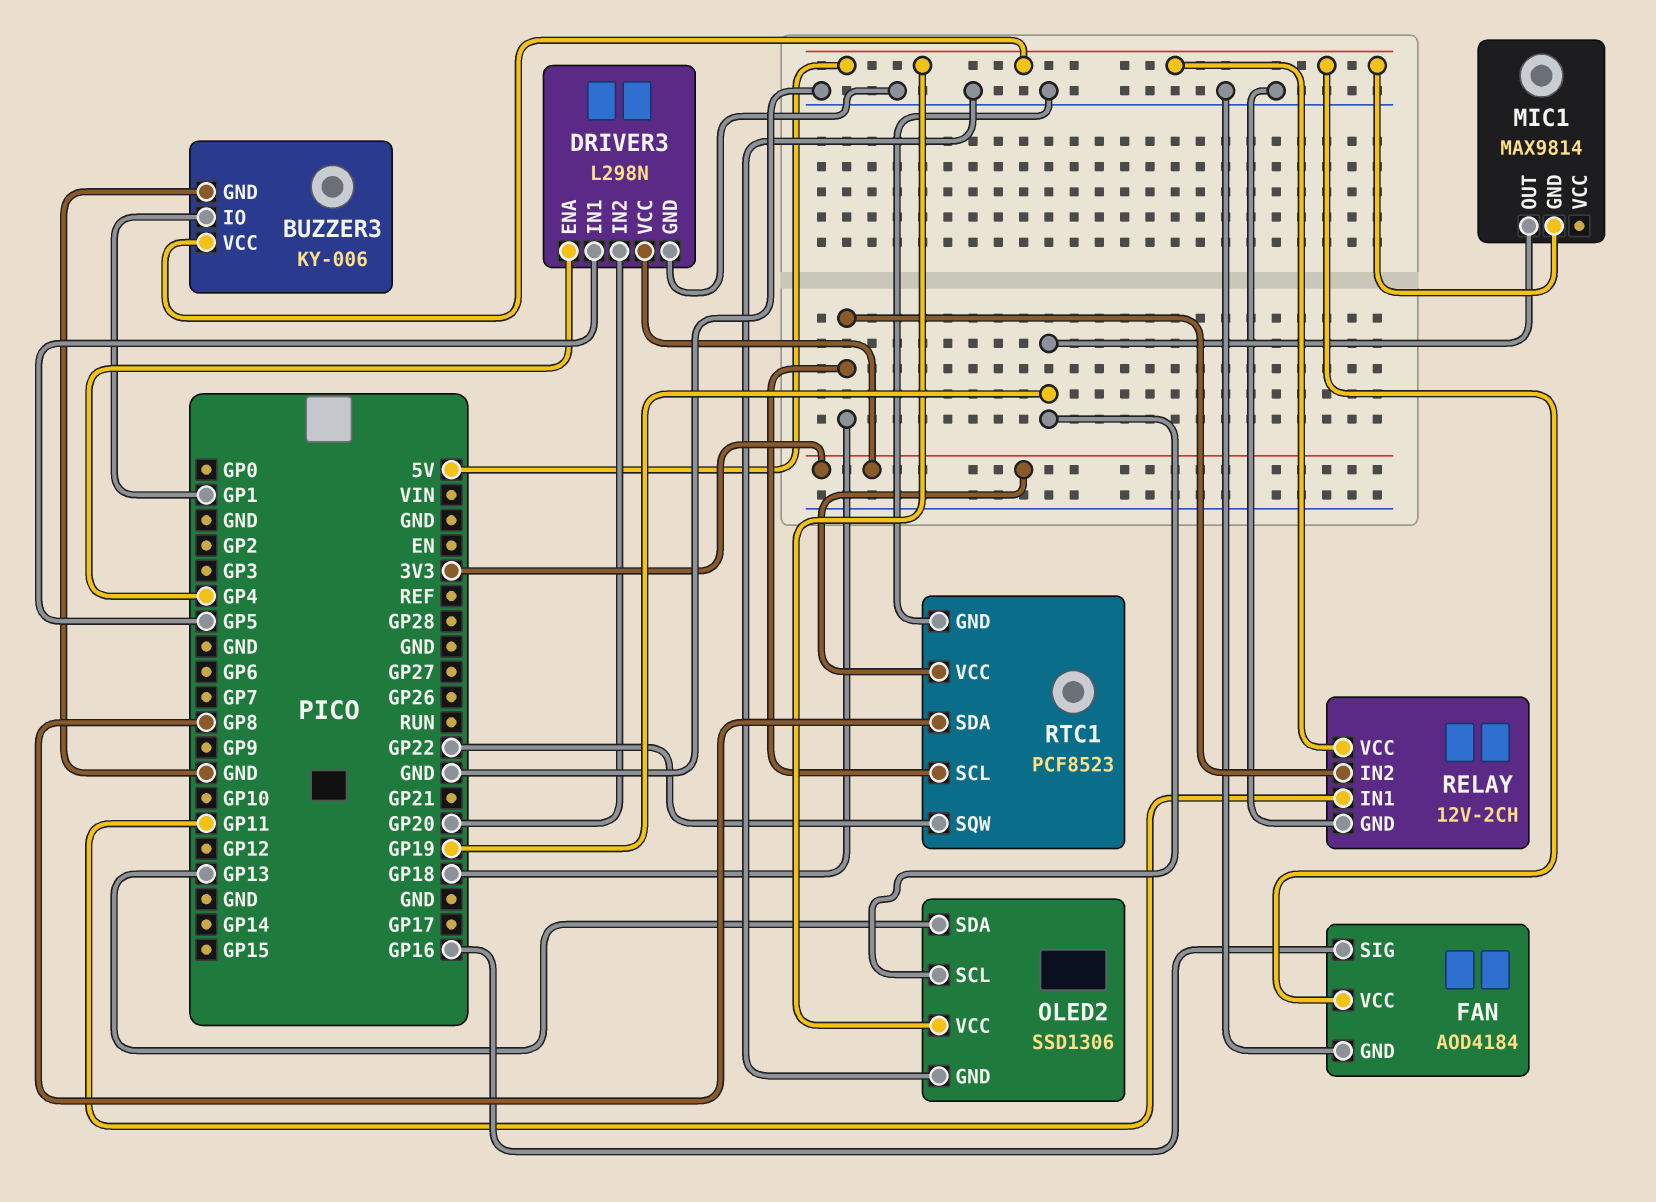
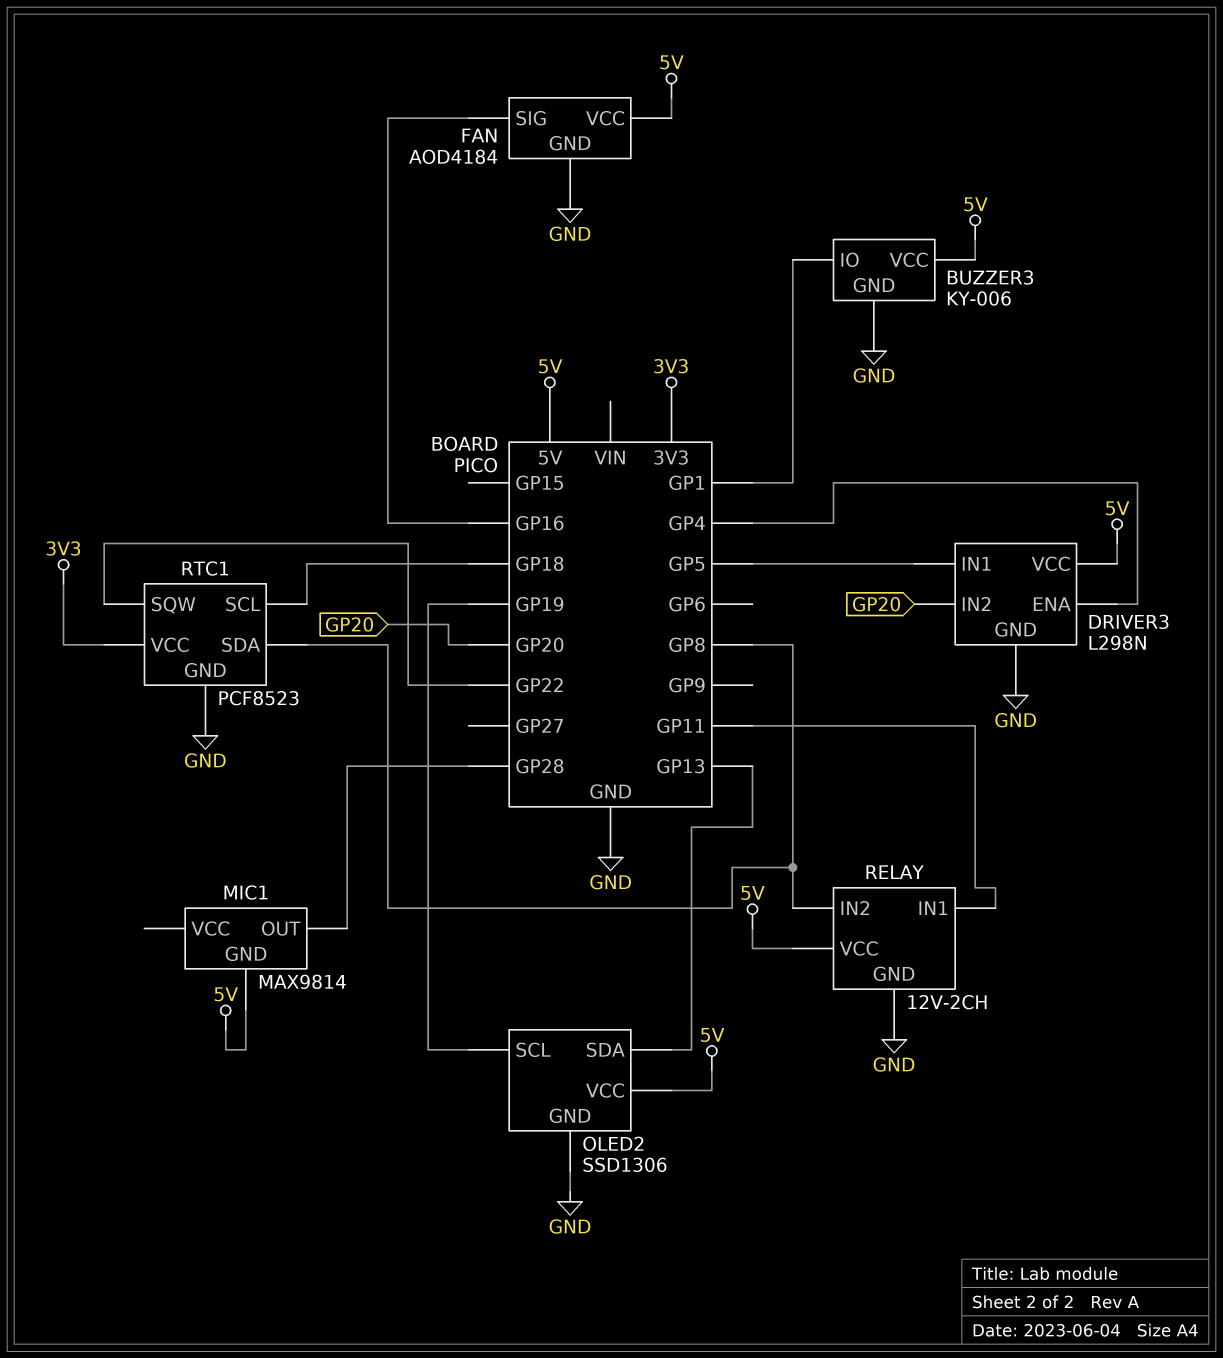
DRIVER3 pin VCC: 3V3 -> 5V
MIC1 pin OUT: GP19 -> GP28
RELAY pin IN2: GP18 -> GP8

